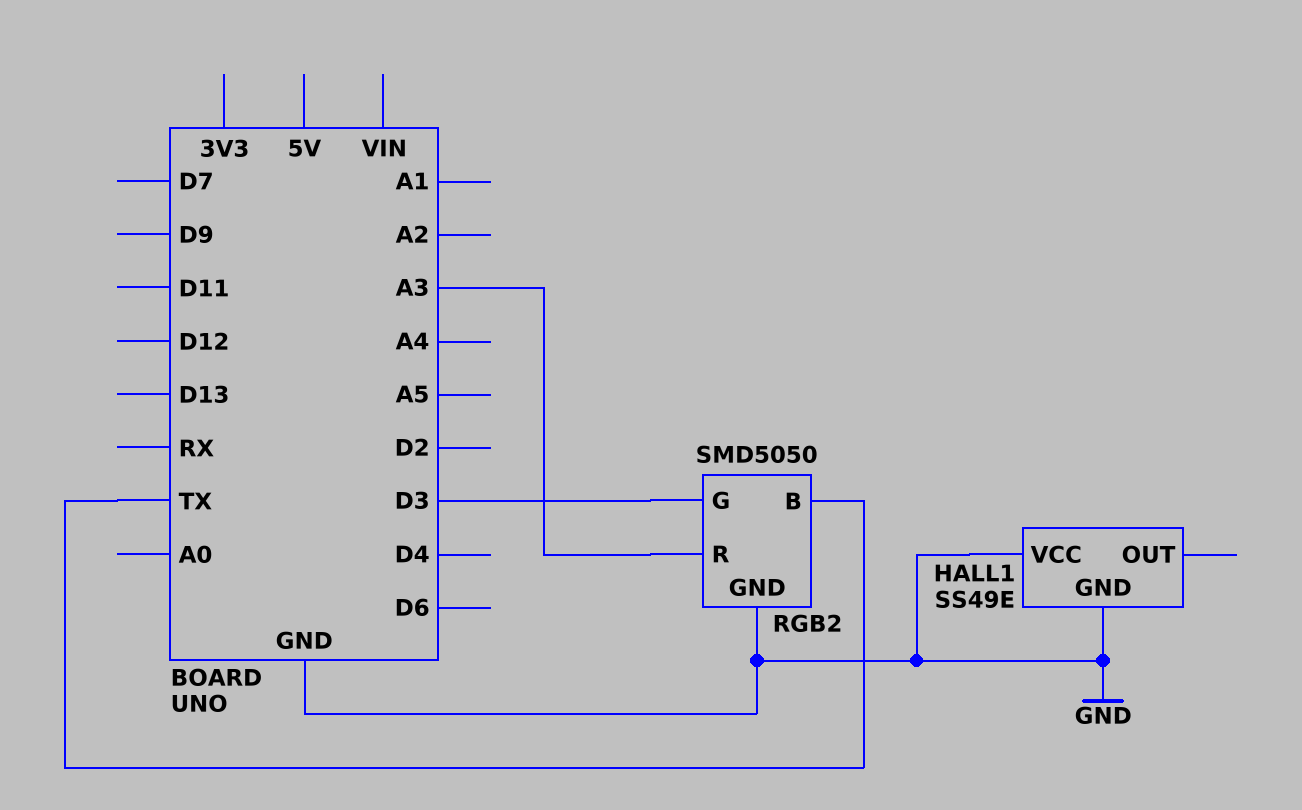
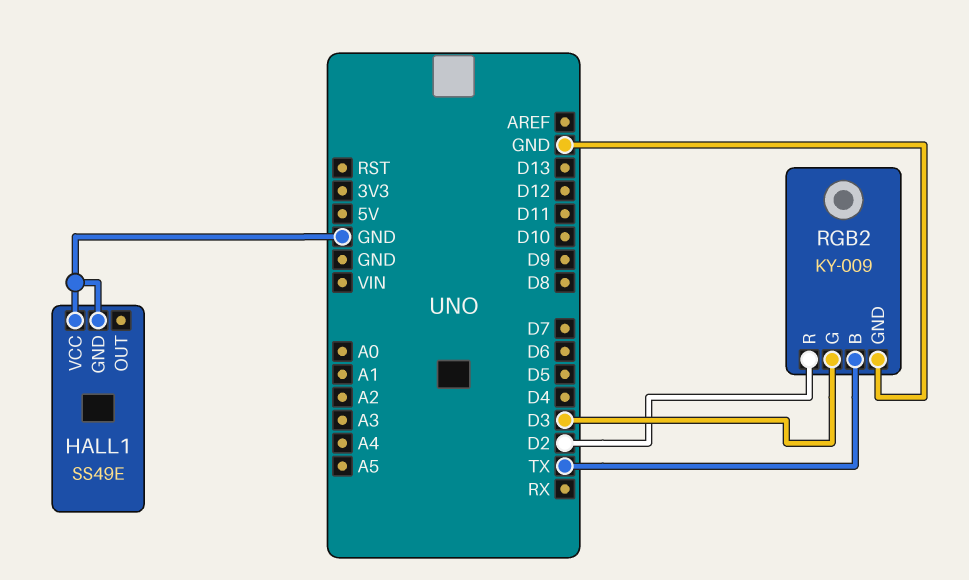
RGB2: SMD5050 -> KY-009
RGB2 pin R: A3 -> D2

